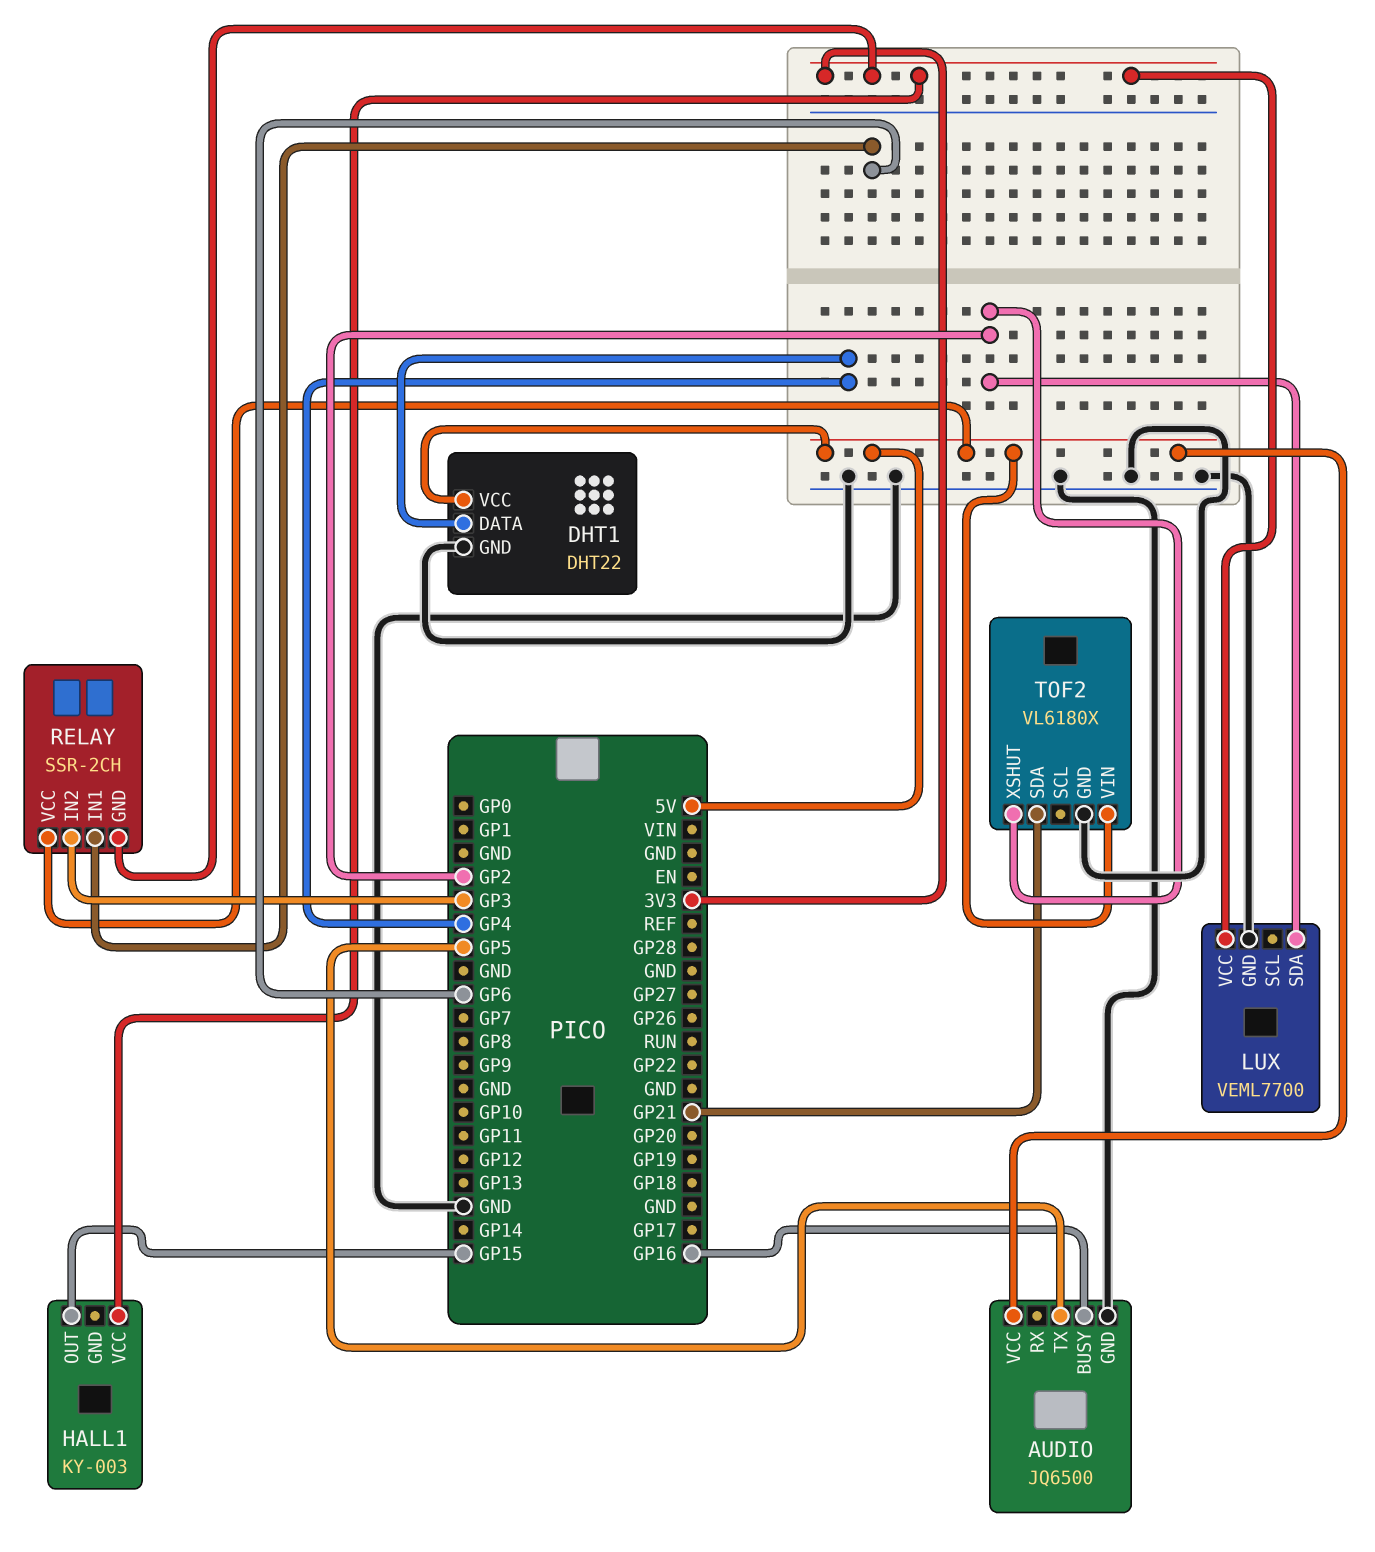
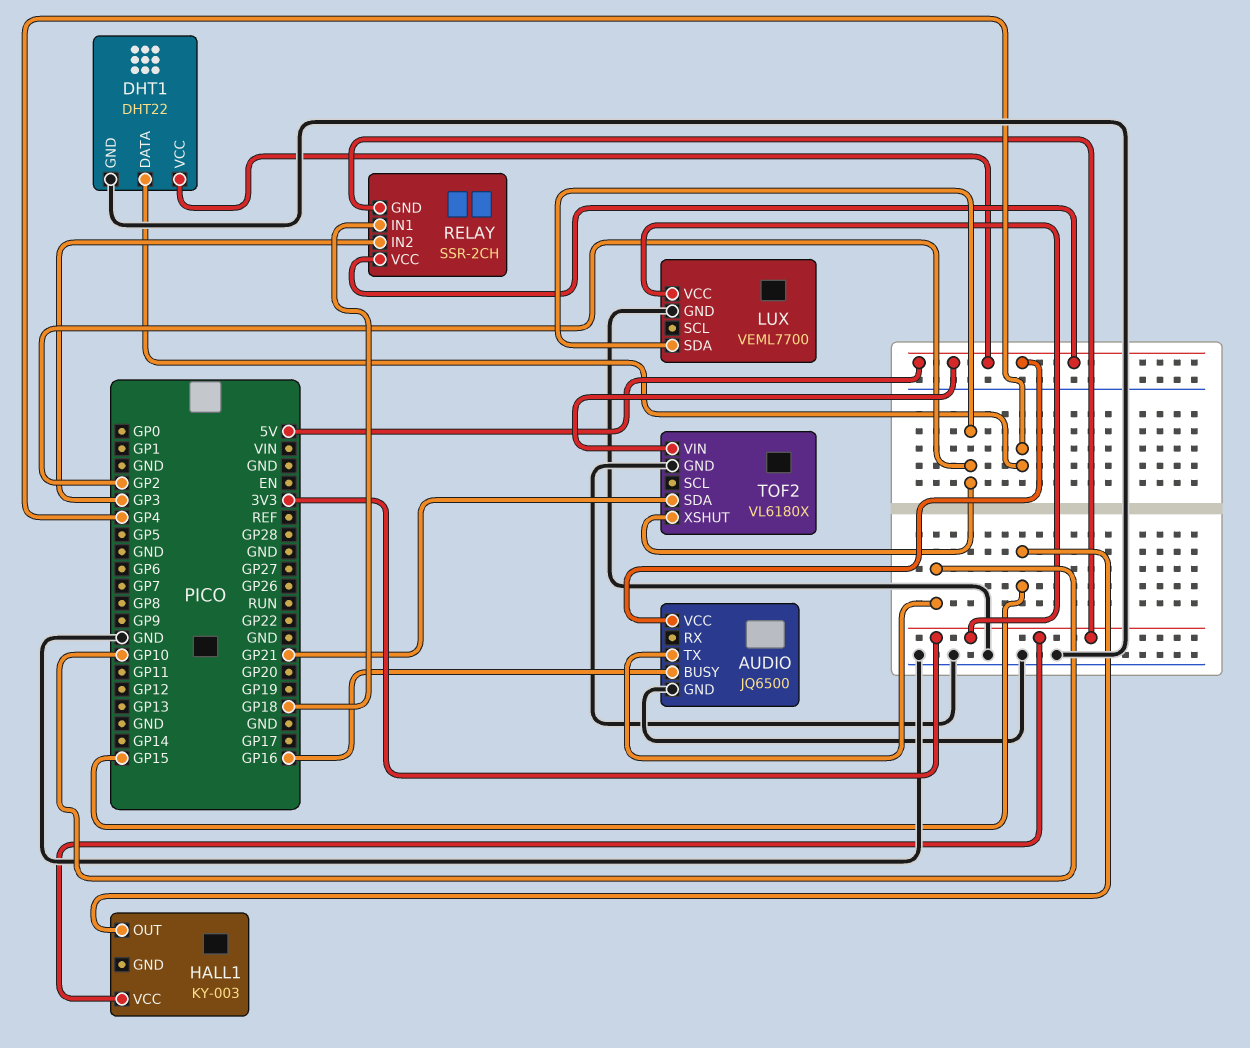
AUDIO pin TX: GP5 -> GP10
RELAY pin IN1: GP6 -> GP18

